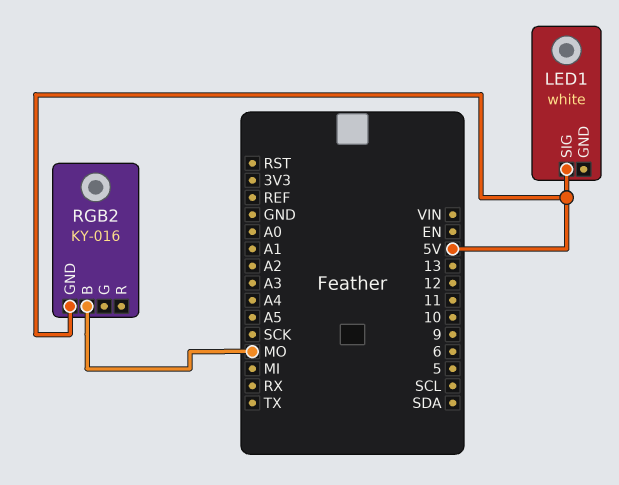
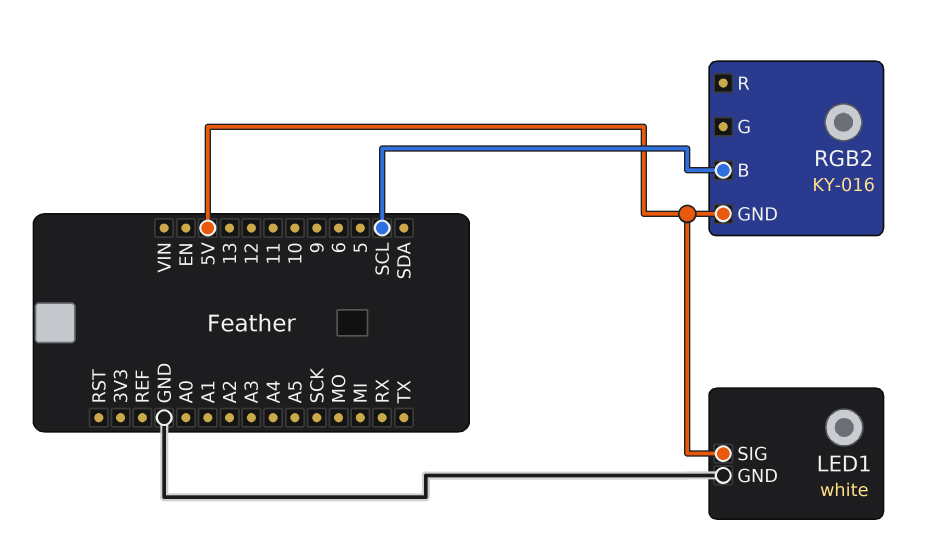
LED1 pin GND: none -> GND
RGB2 pin B: MO -> SCL

